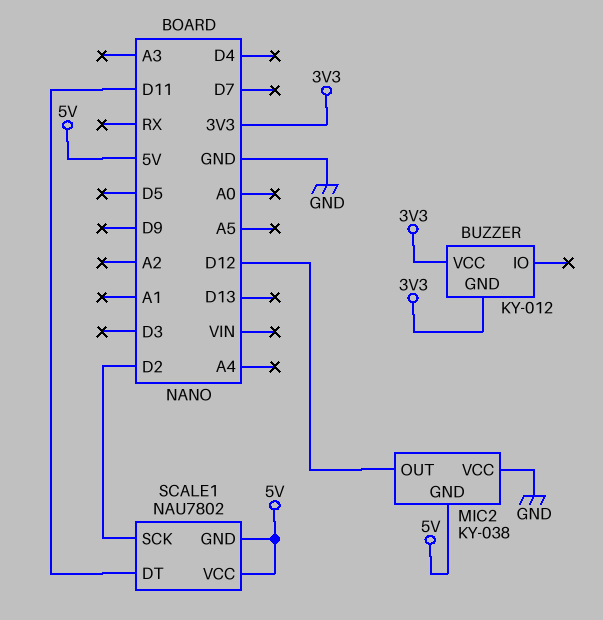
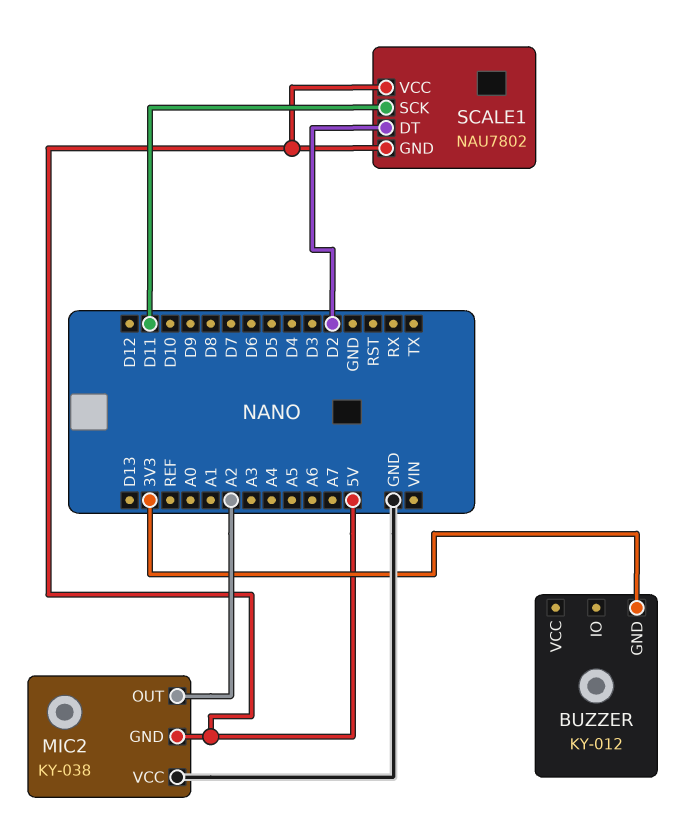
BUZZER pin VCC: 3V3 -> none
MIC2 pin OUT: D12 -> A2
SCALE1 pin DT: D11 -> D2
SCALE1 pin SCK: D2 -> D11

